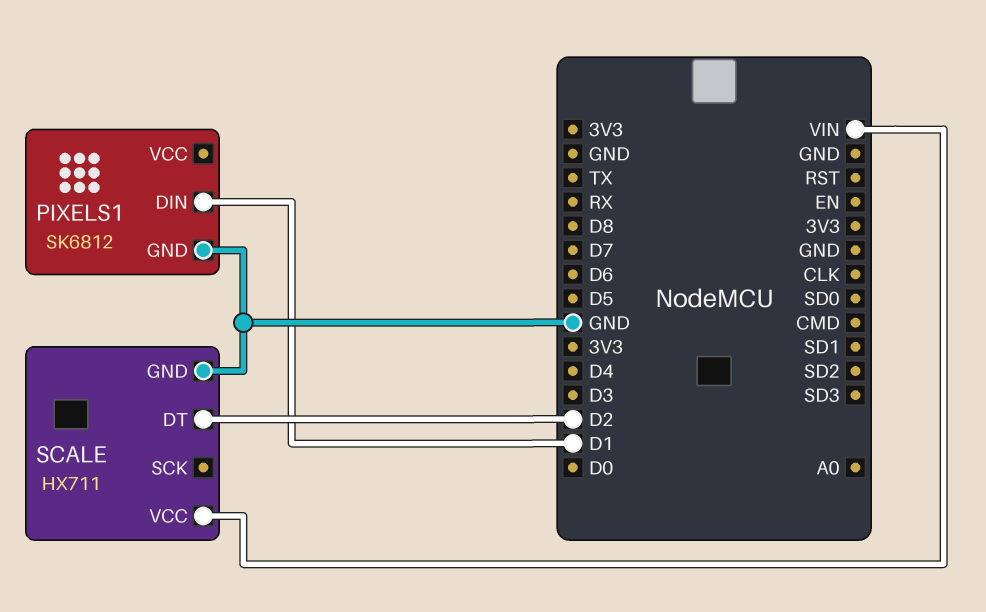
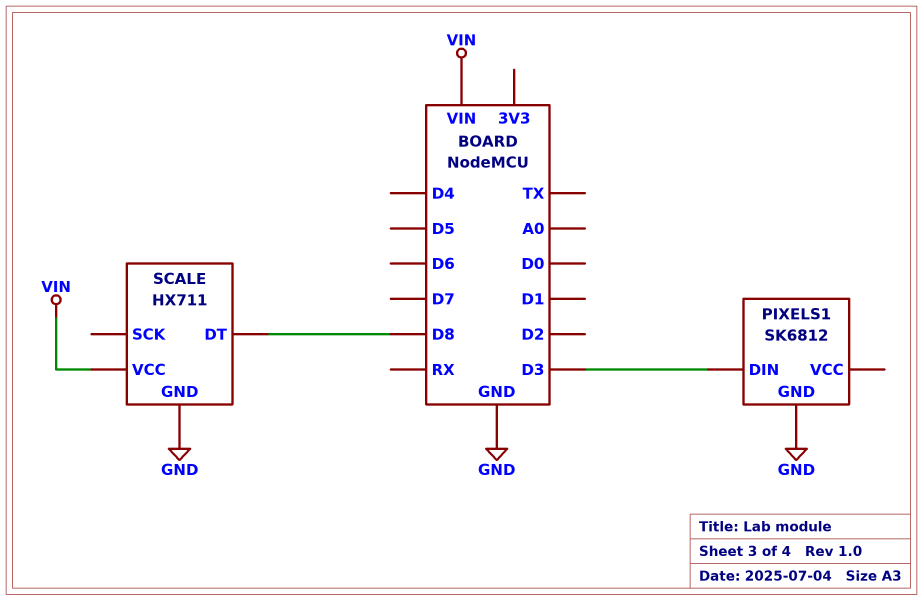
PIXELS1 pin DIN: D1 -> D3
SCALE pin DT: D2 -> D8

